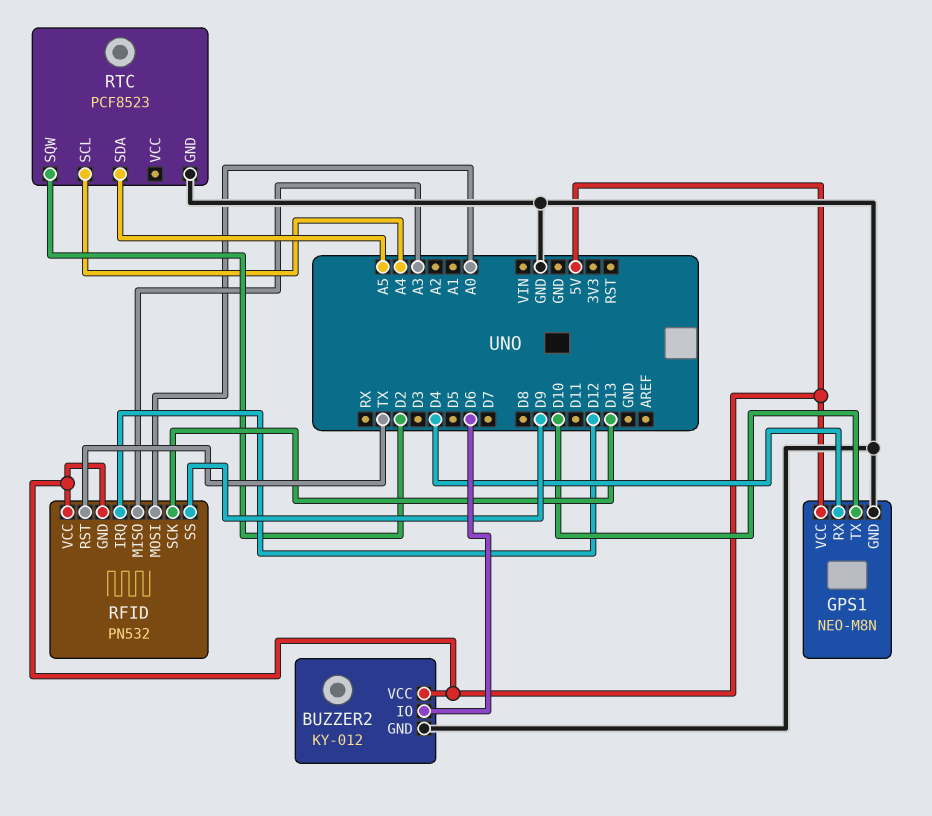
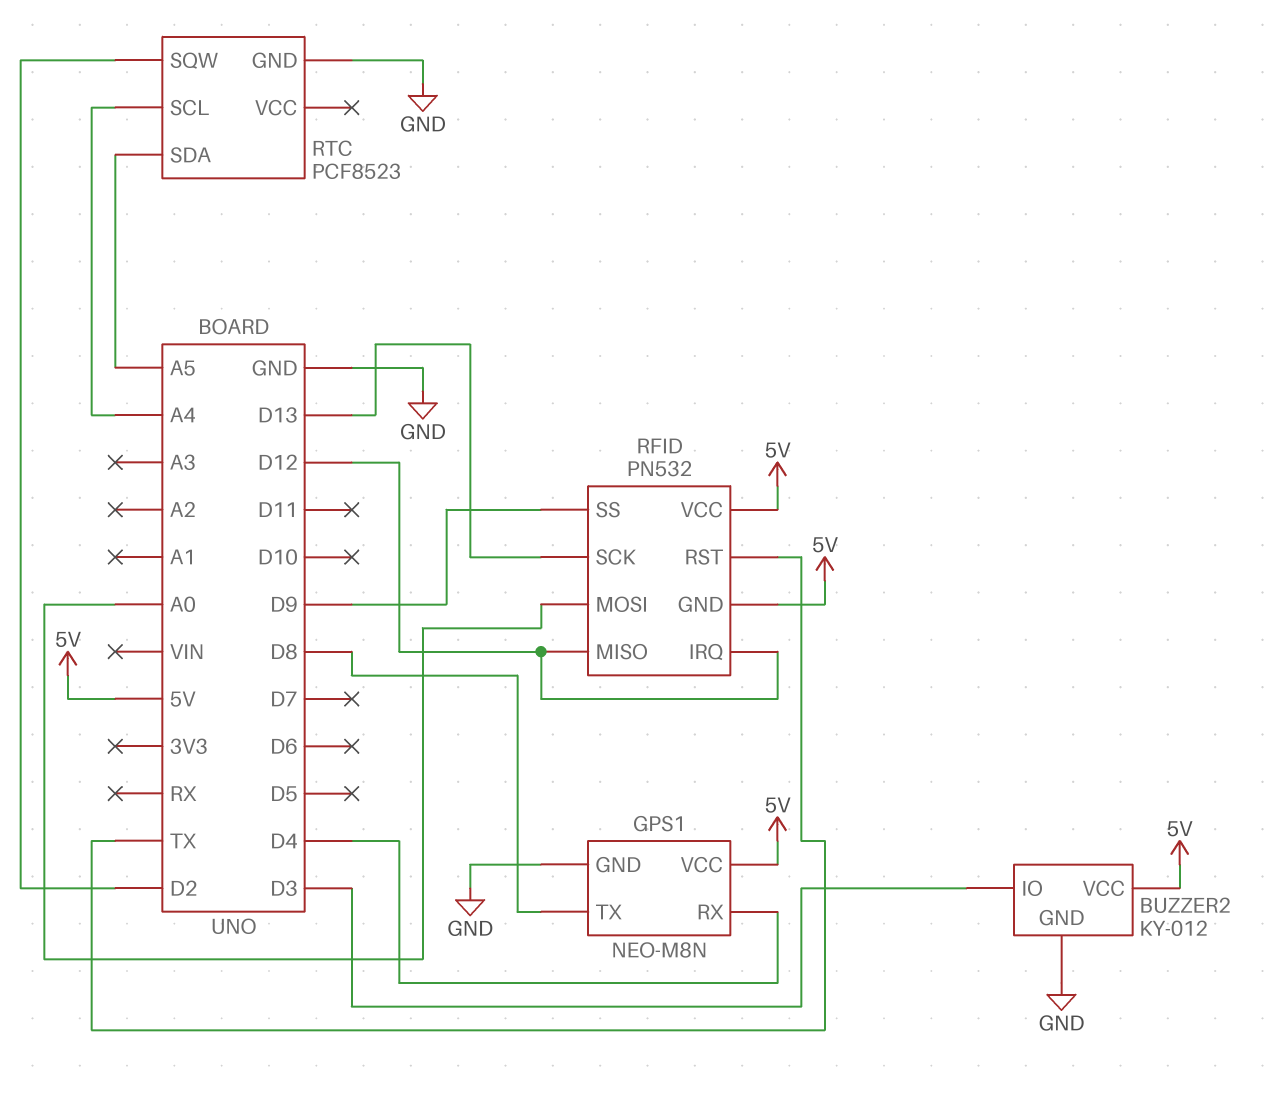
BUZZER2 pin IO: D6 -> D3
GPS1 pin TX: D10 -> D8
RFID pin MISO: A3 -> D12

